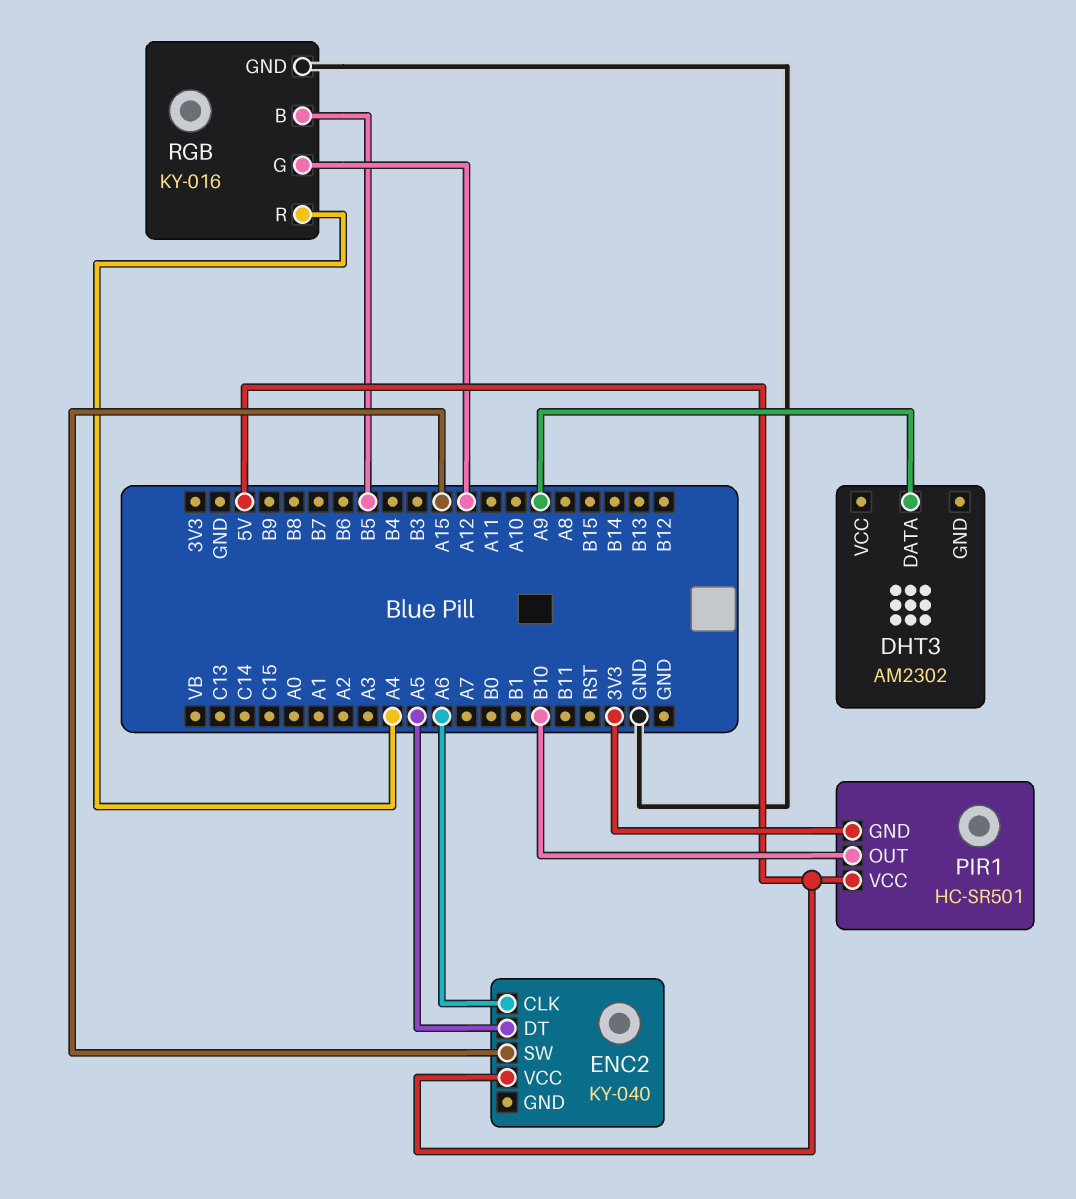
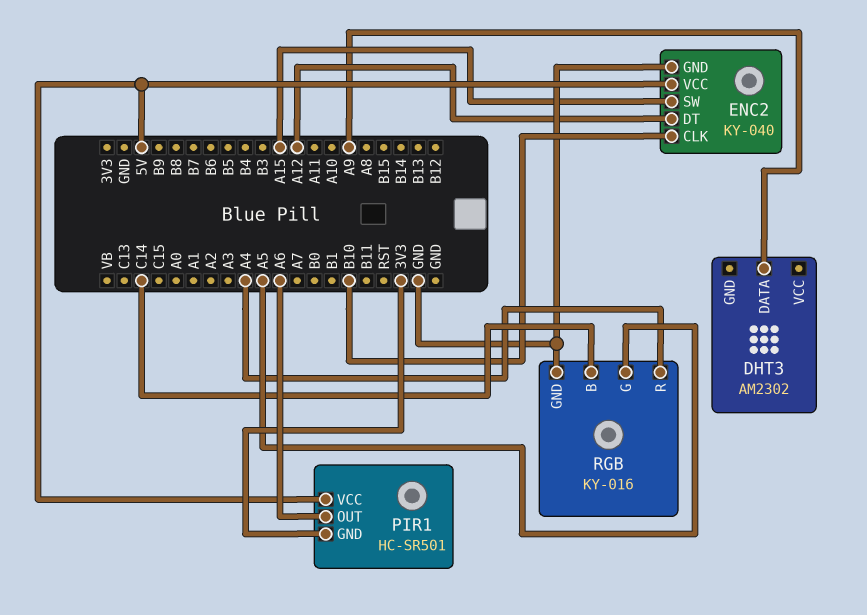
ENC2 pin CLK: A6 -> B10
ENC2 pin DT: A5 -> A12
ENC2 pin GND: none -> GND
PIR1 pin OUT: B10 -> A6
RGB pin B: B5 -> C14
RGB pin G: A12 -> A5

